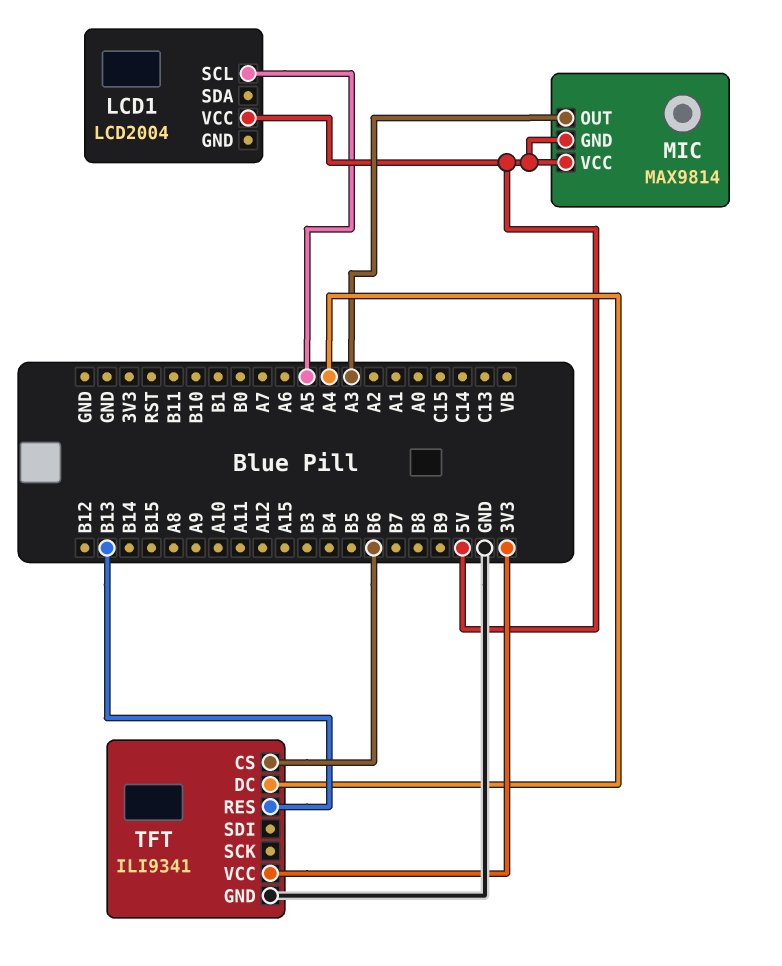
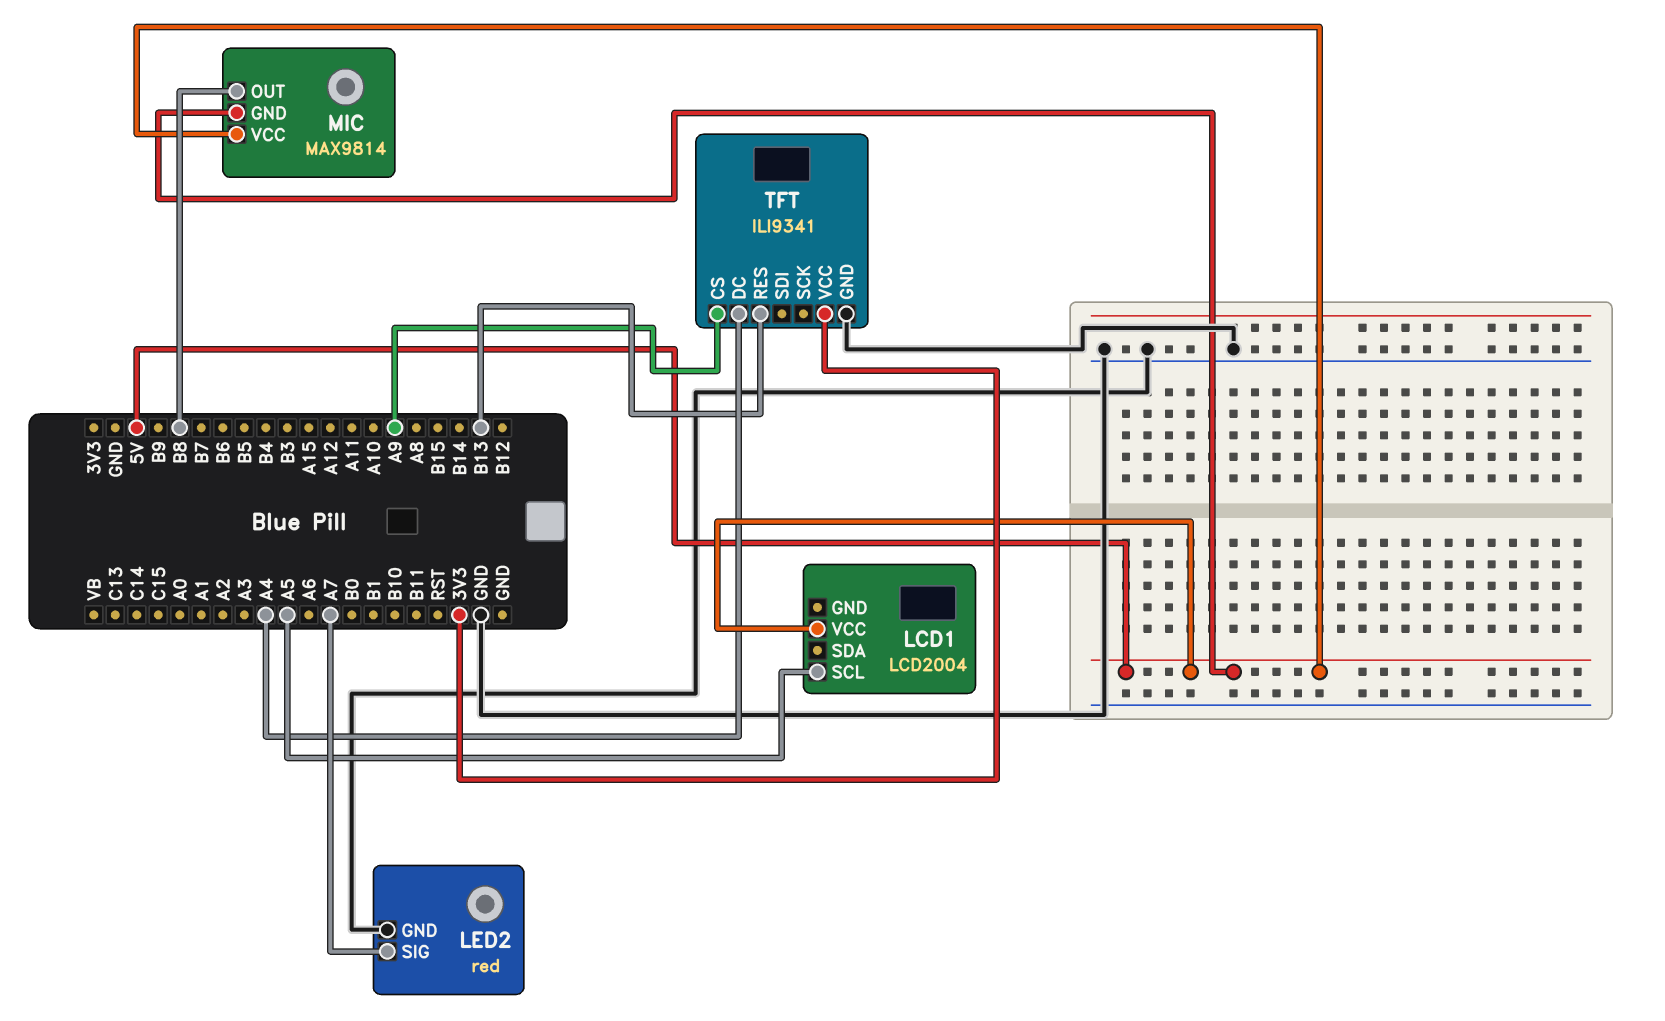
LED2: none -> red
LED2 pin GND: none -> GND
LED2 pin SIG: none -> A7
MIC pin OUT: A3 -> B8
TFT pin CS: B6 -> A9

